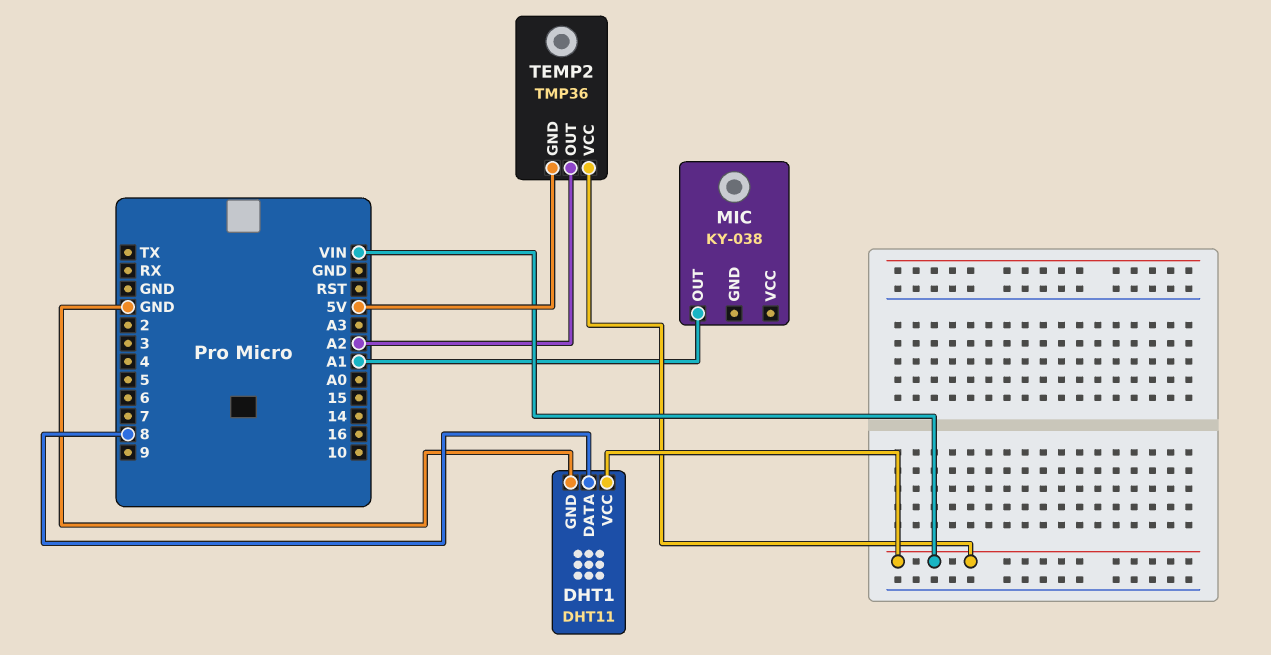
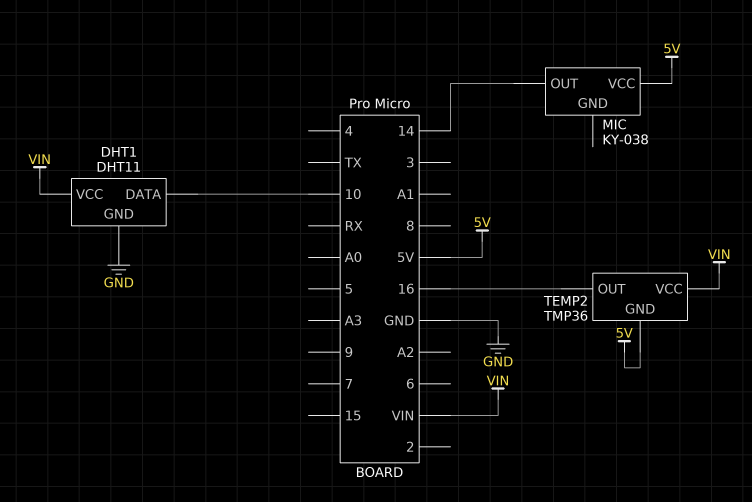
DHT1 pin DATA: 8 -> 10
MIC pin OUT: A1 -> 14
MIC pin VCC: none -> 5V
TEMP2 pin OUT: A2 -> 16

